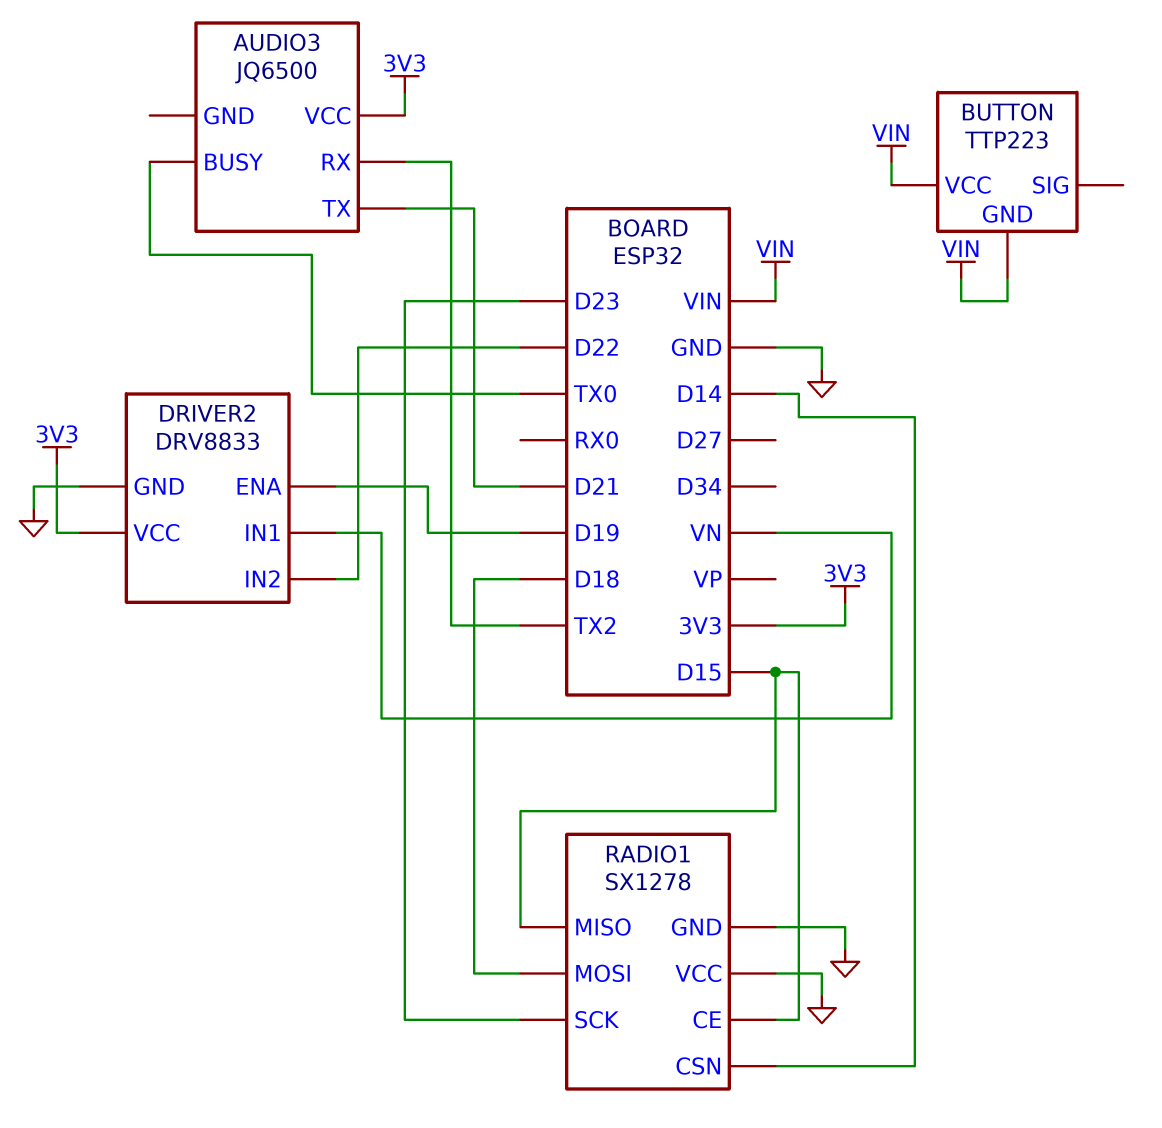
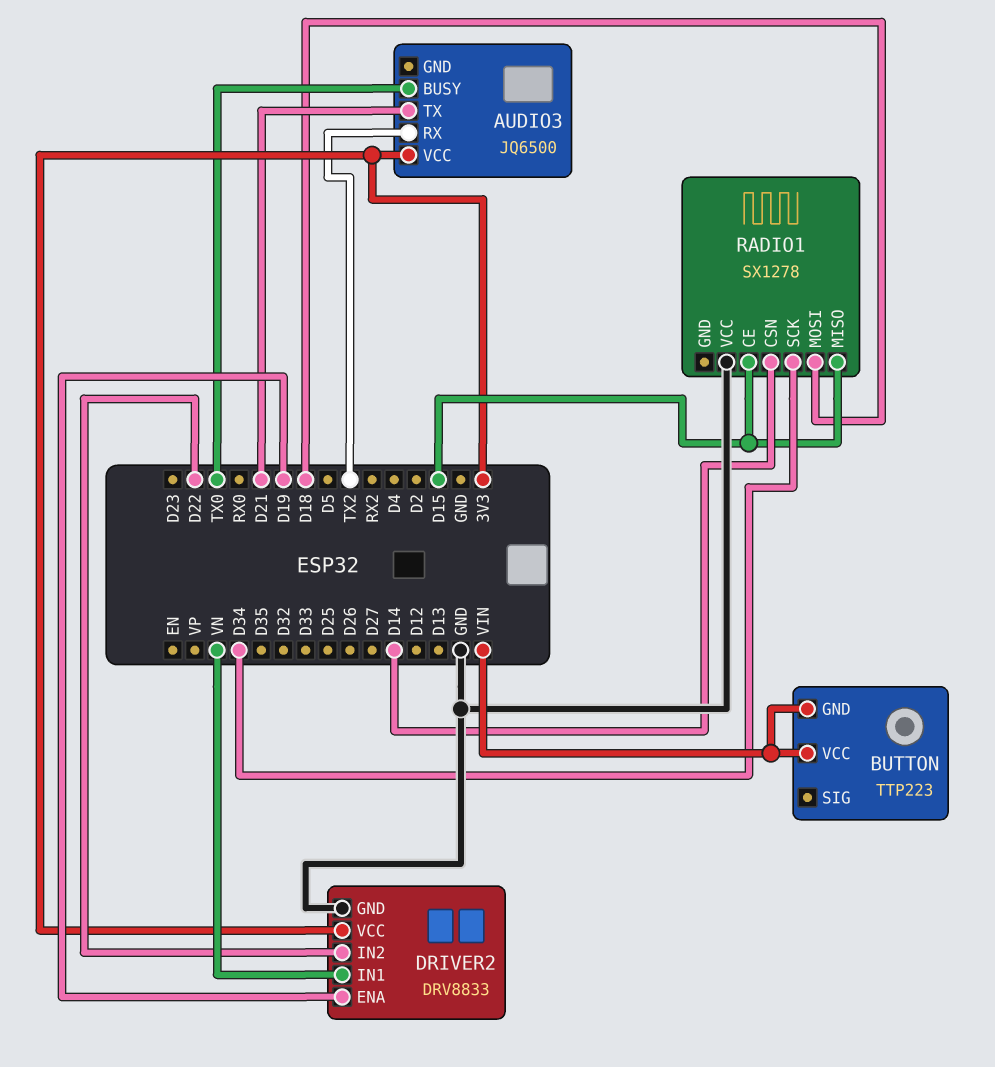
RADIO1 pin GND: GND -> none
RADIO1 pin SCK: D23 -> D34

